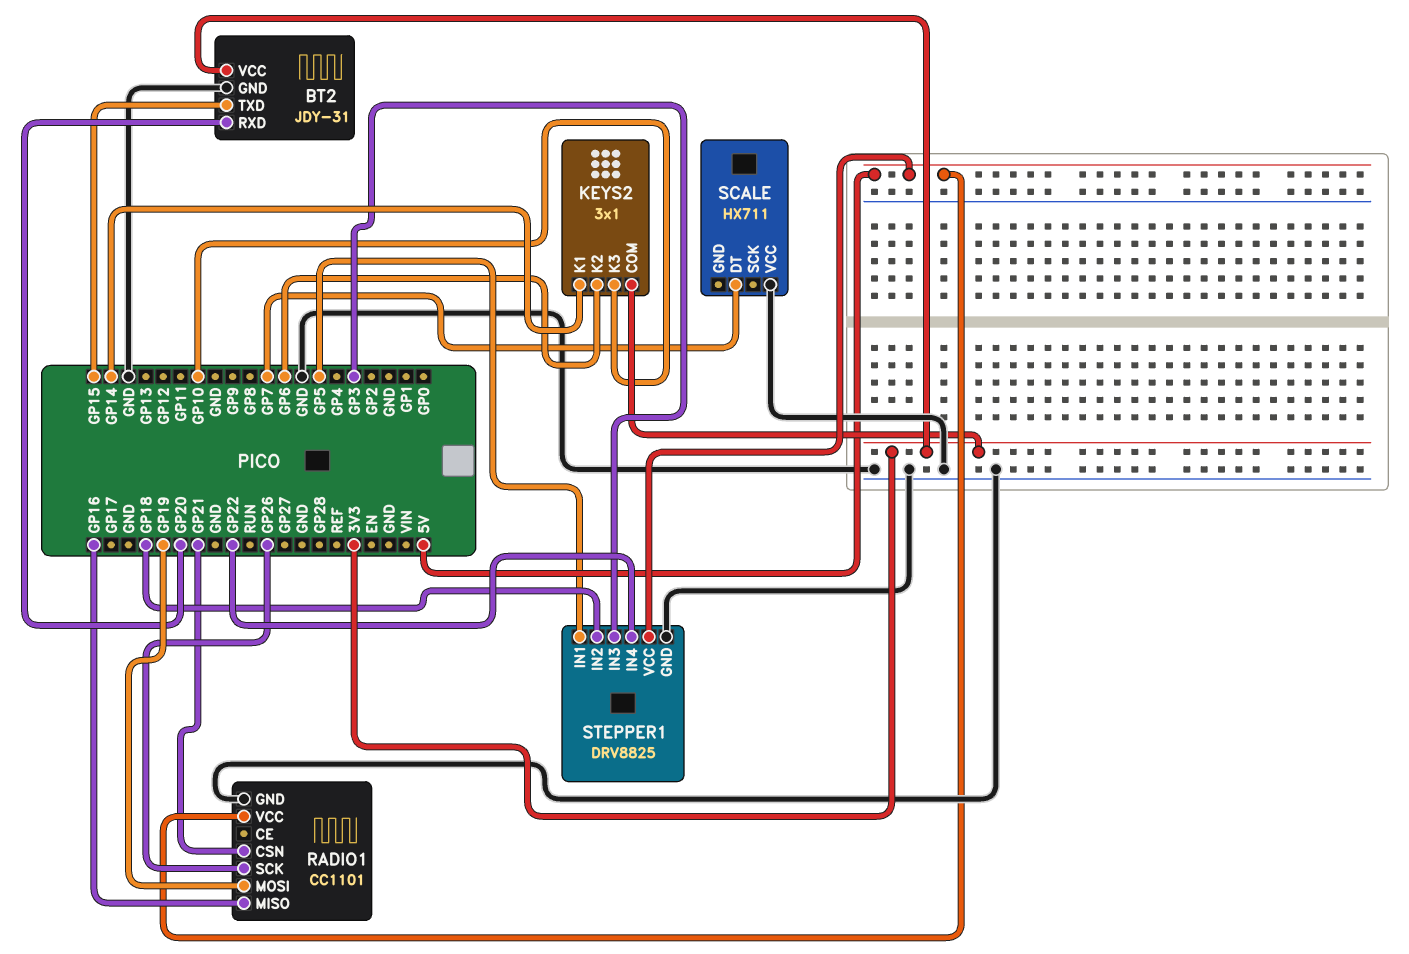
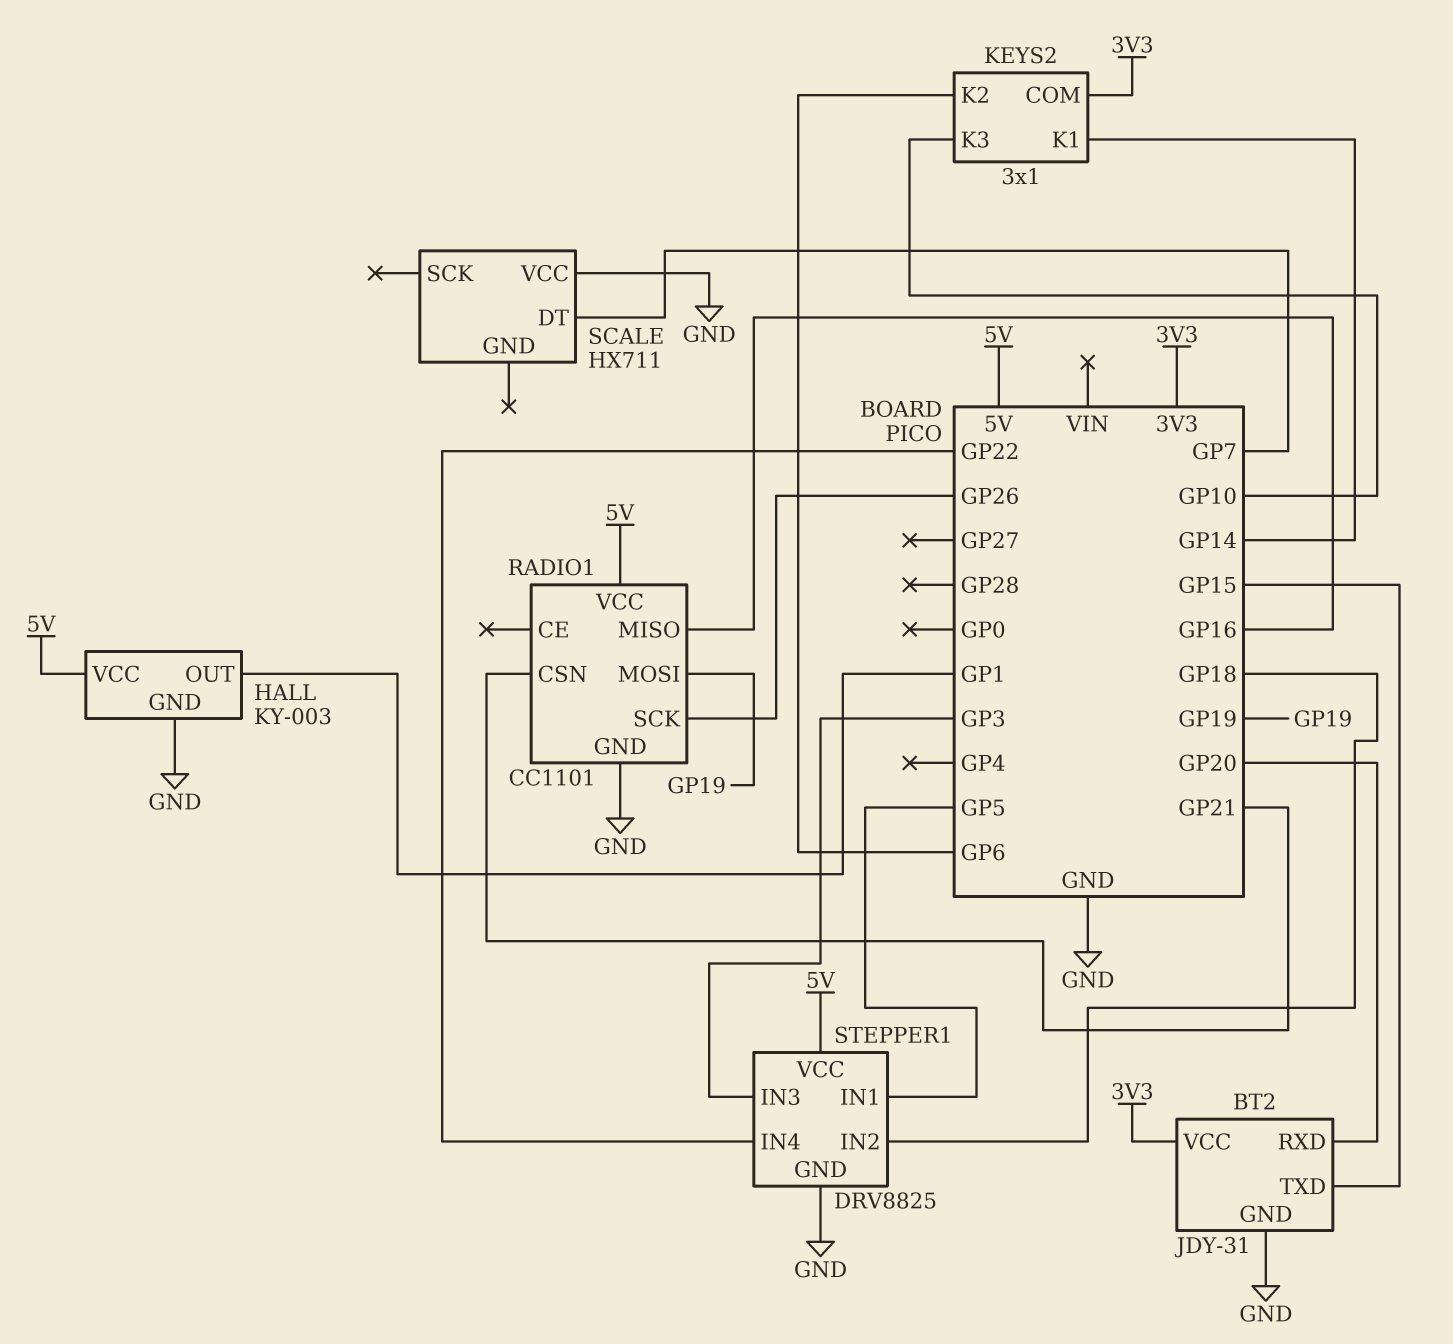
HALL: none -> KY-003
HALL pin GND: none -> GND
HALL pin OUT: none -> GP1
HALL pin VCC: none -> 5V

